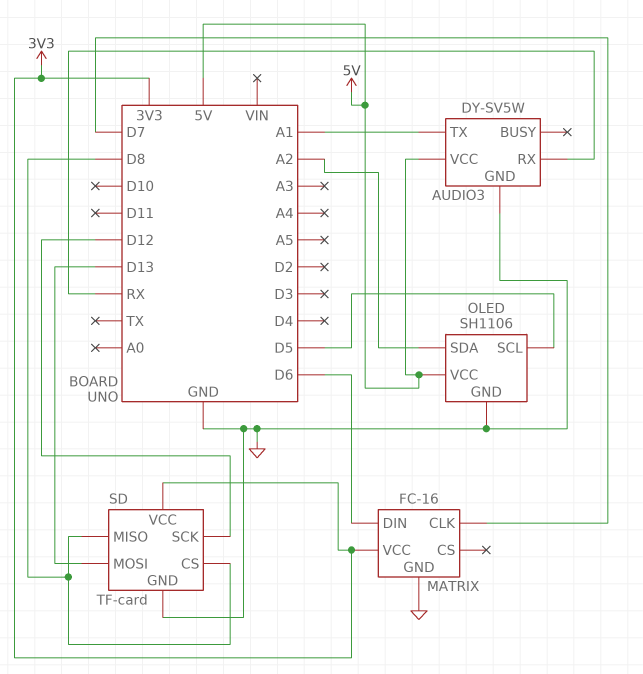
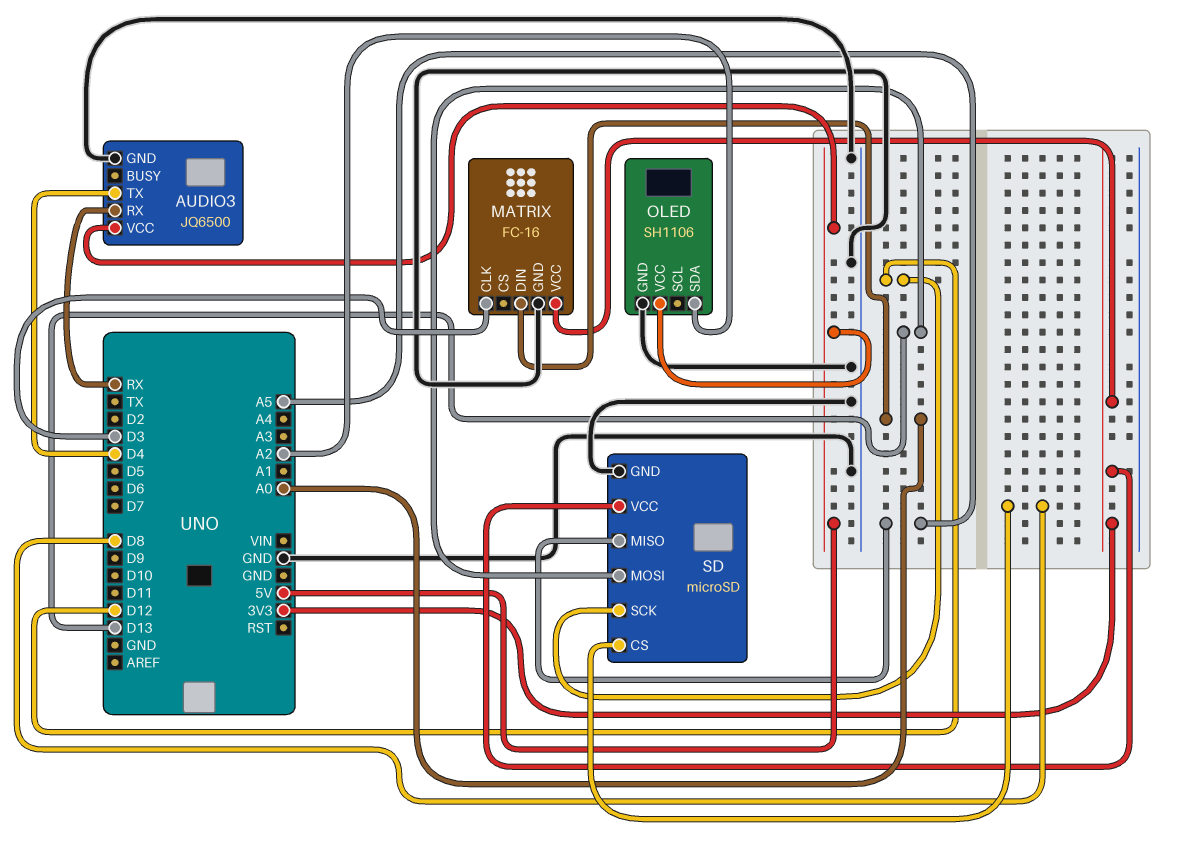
AUDIO3: DY-SV5W -> JQ6500
AUDIO3 pin TX: A1 -> D4
MATRIX pin CLK: D7 -> D3
MATRIX pin DIN: D6 -> A0
OLED pin SCL: D5 -> none
SD: TF-card -> microSD
SD pin MISO: D8 -> A5

